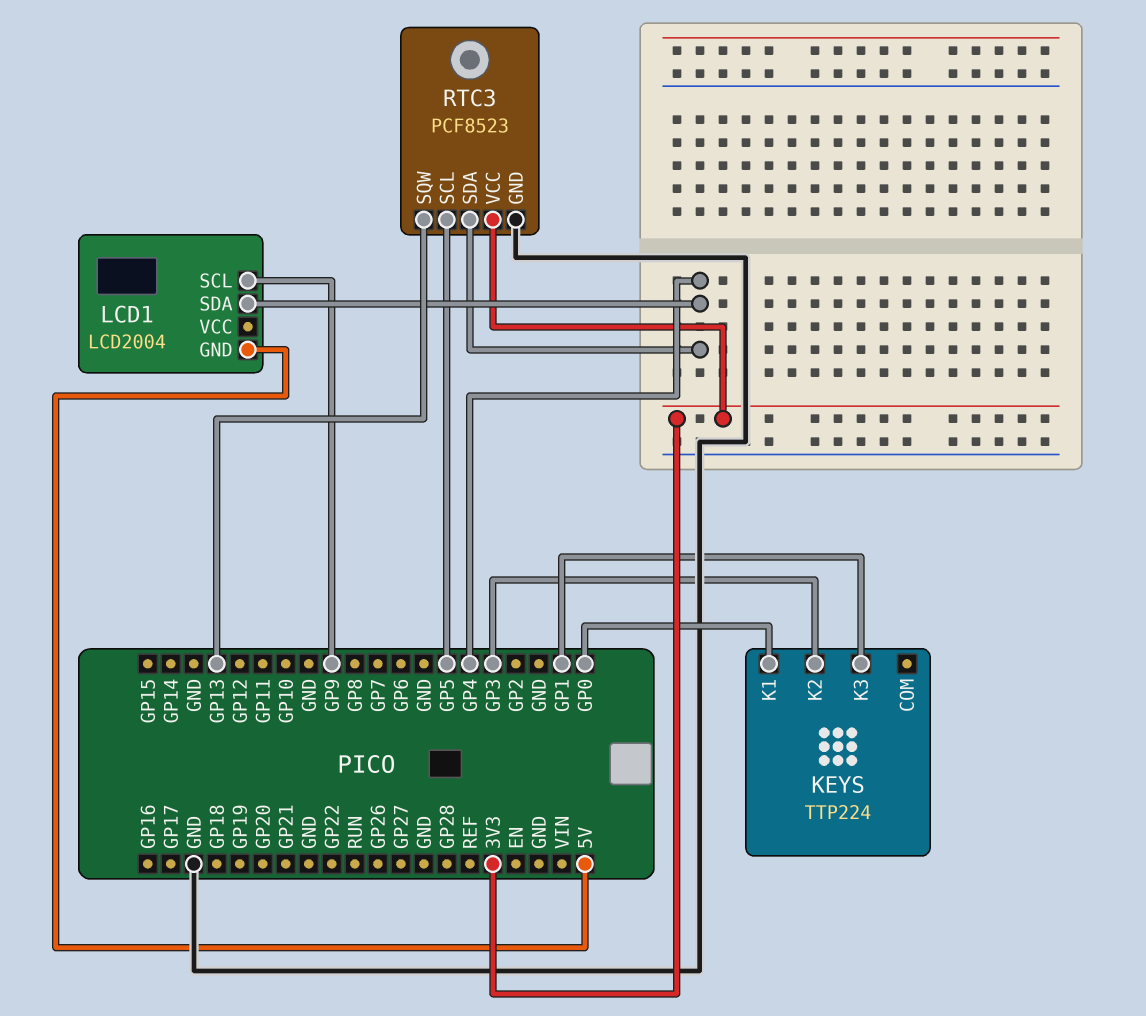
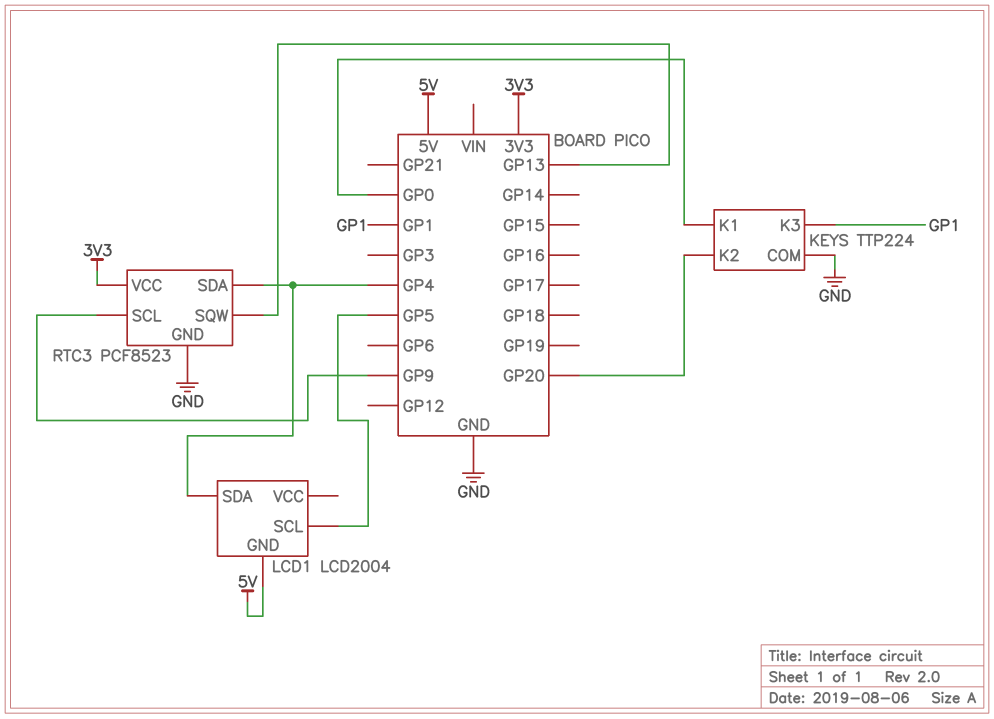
KEYS pin COM: none -> GND
KEYS pin K2: GP3 -> GP20
LCD1 pin SCL: GP9 -> GP5
RTC3 pin SCL: GP5 -> GP9

